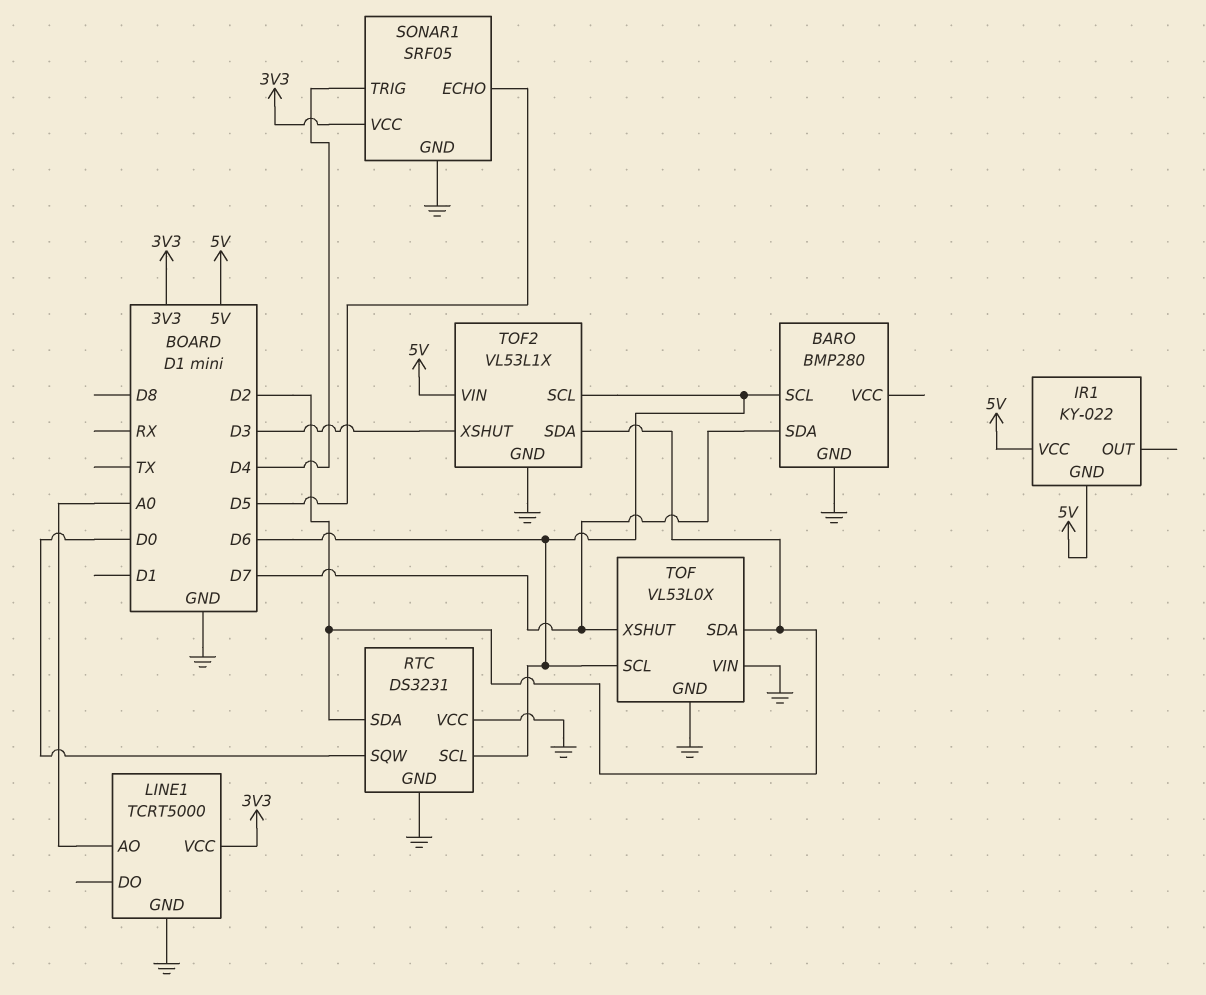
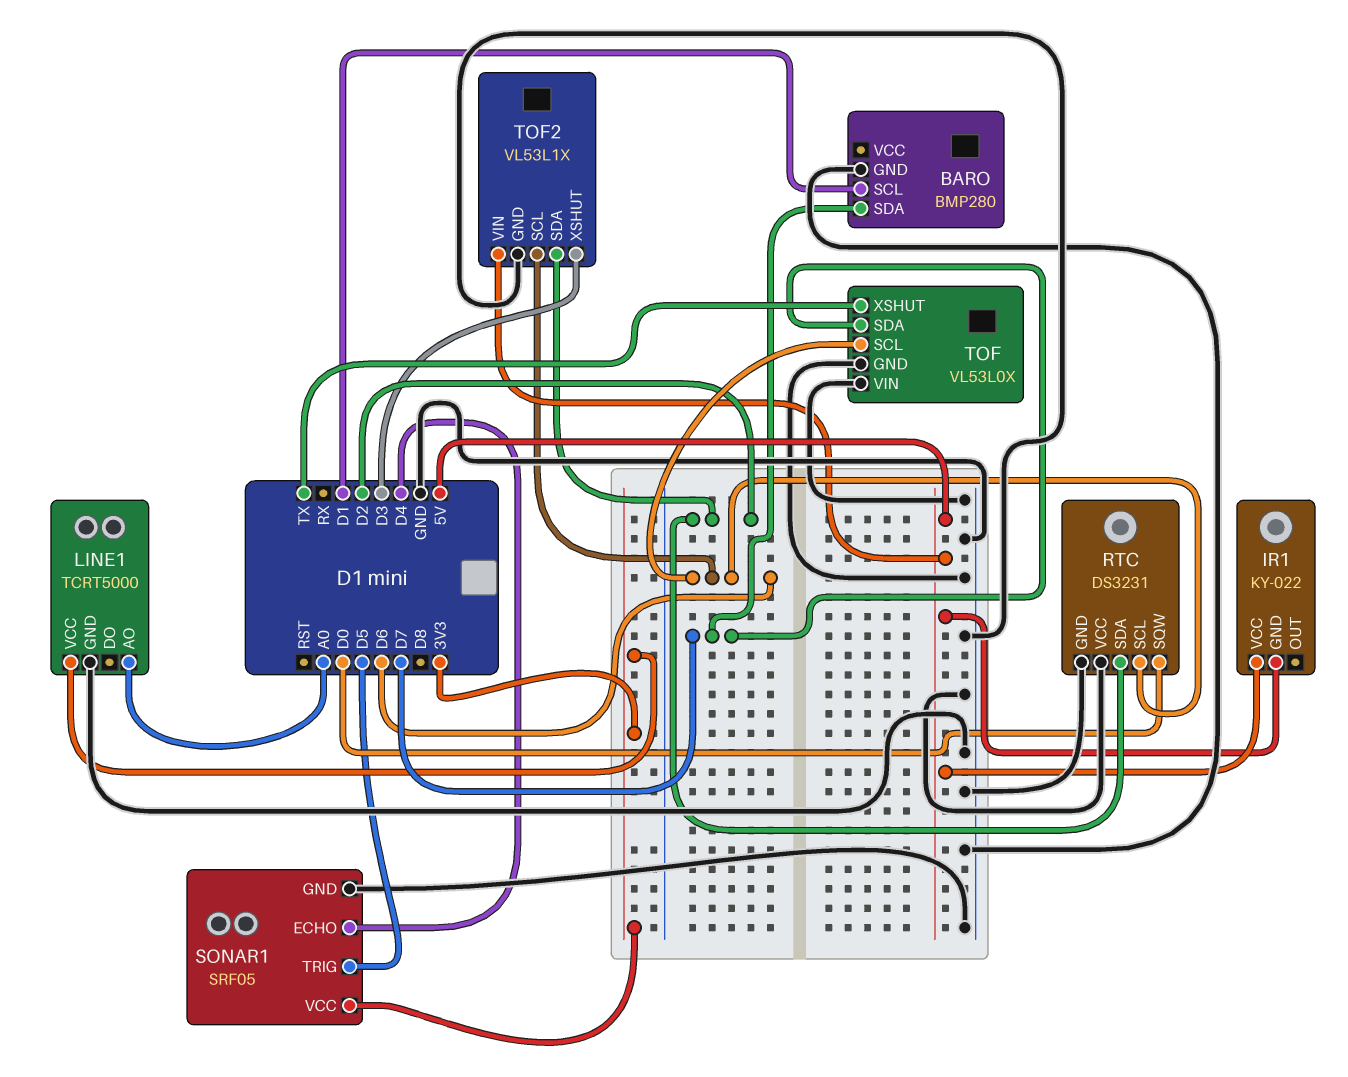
BARO pin SCL: D6 -> D1
SONAR1 pin ECHO: D5 -> D4
SONAR1 pin TRIG: D4 -> D5
TOF pin SDA: D2 -> D7
TOF pin XSHUT: D7 -> TX

